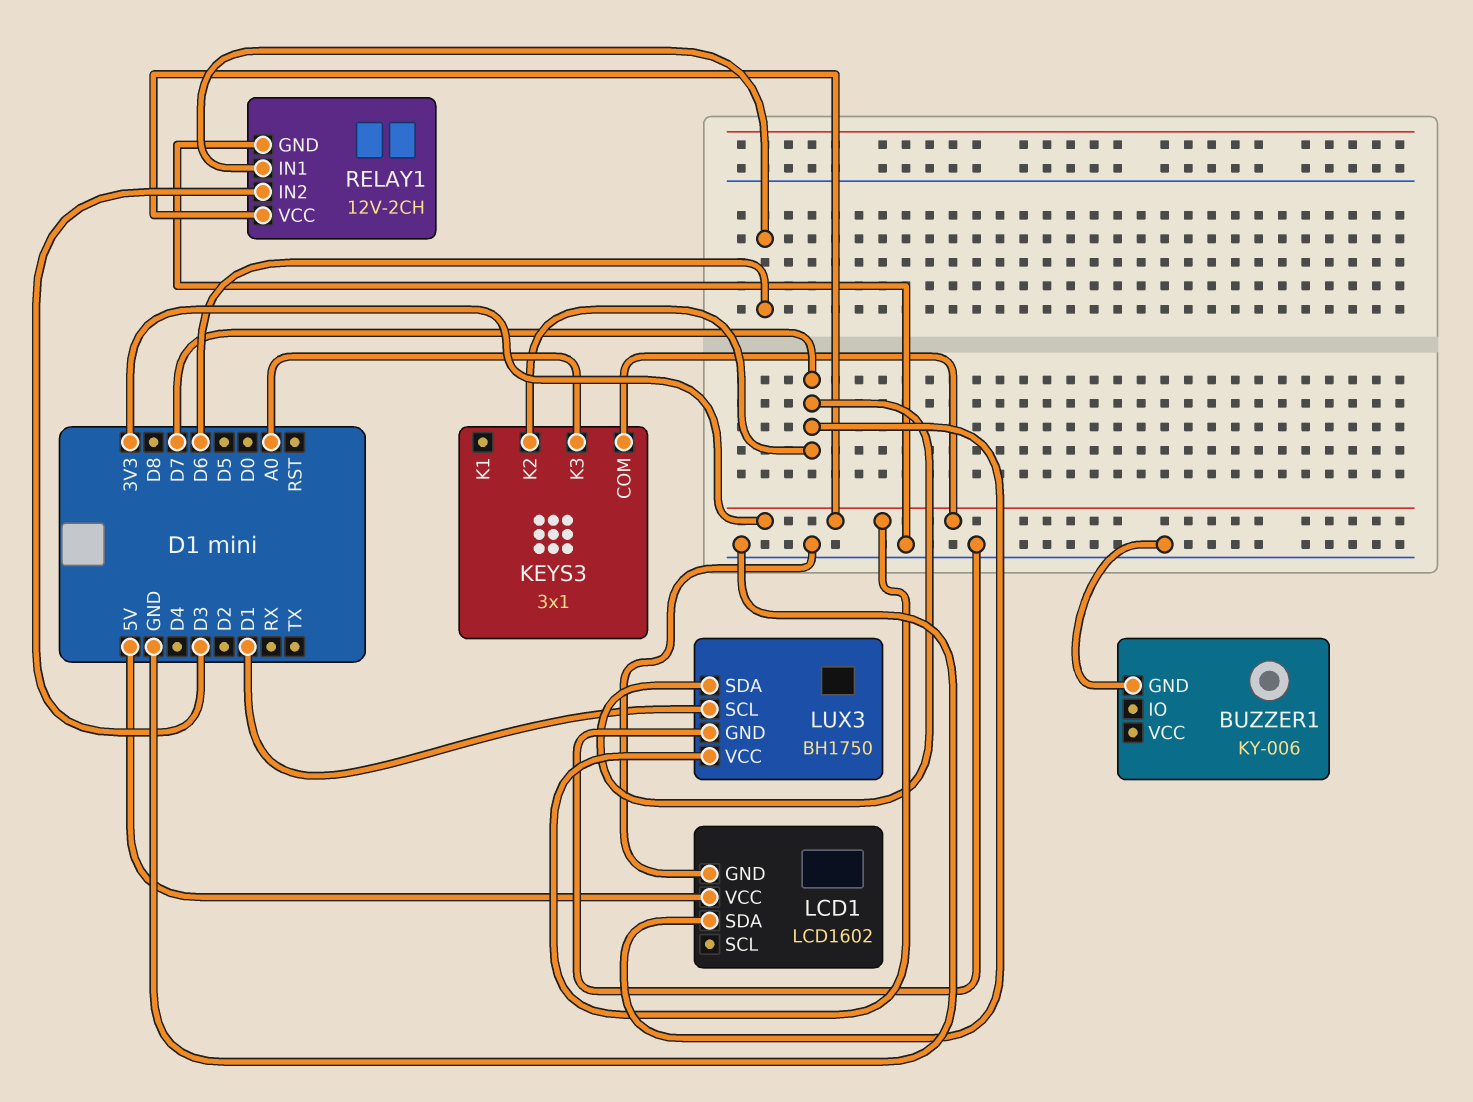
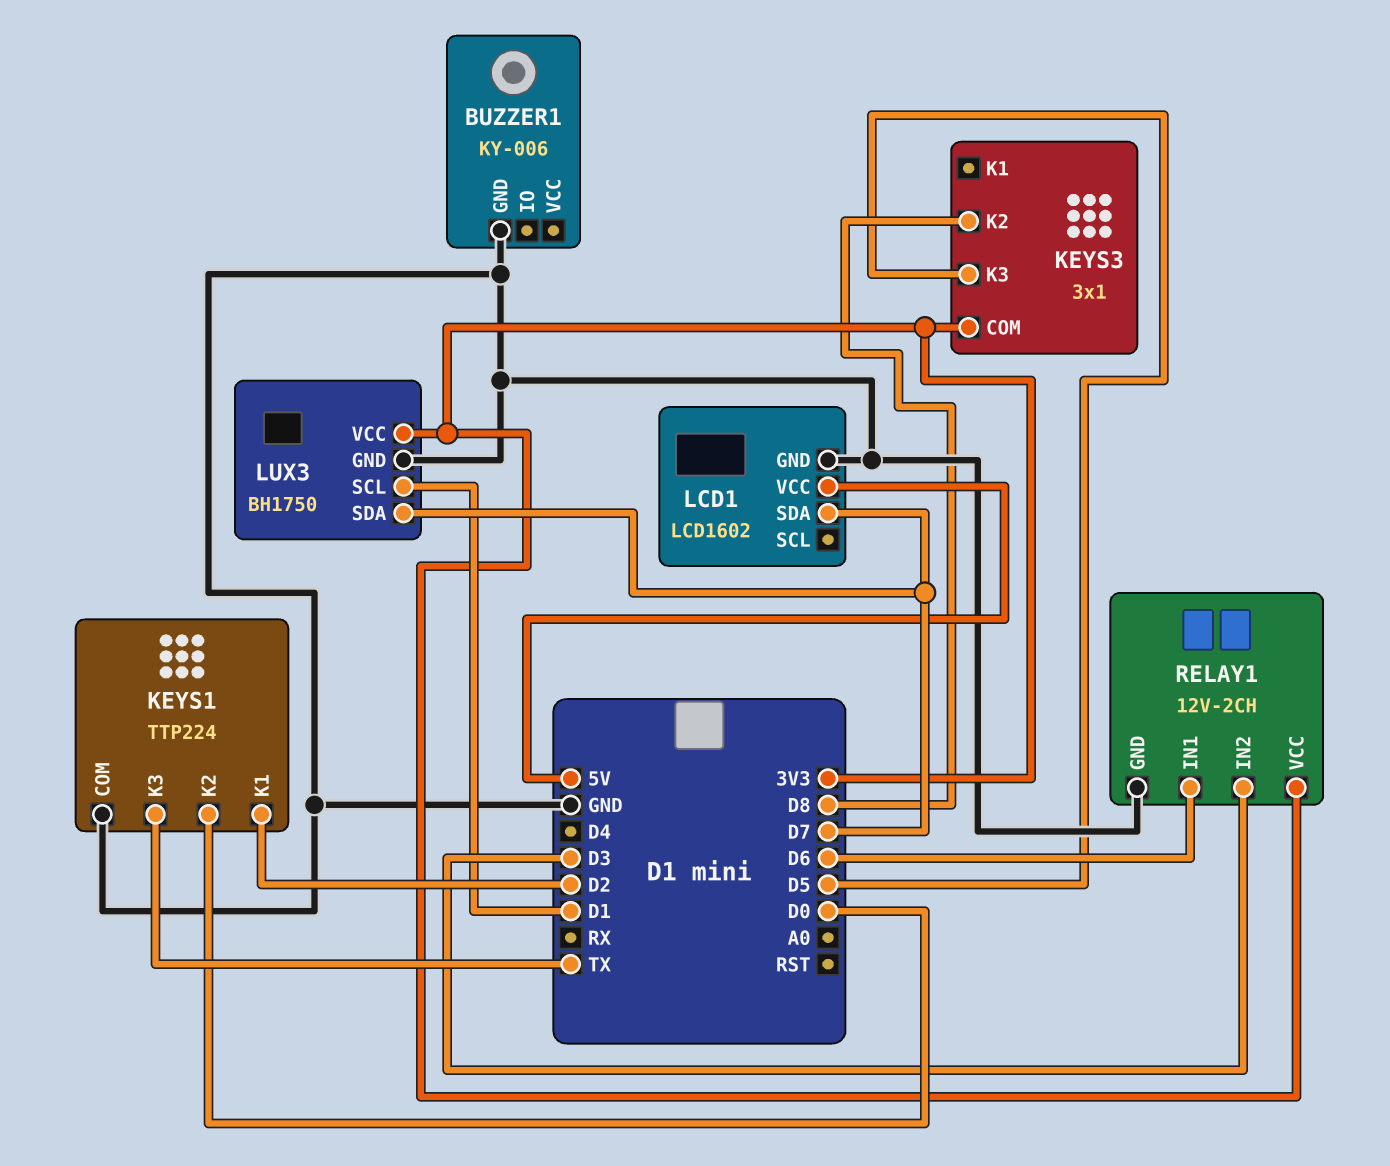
KEYS1: none -> TTP224
KEYS1 pin COM: none -> GND
KEYS1 pin K1: none -> D2
KEYS1 pin K2: none -> D0
KEYS1 pin K3: none -> TX
KEYS3 pin K2: D7 -> D8
KEYS3 pin K3: A0 -> D5

